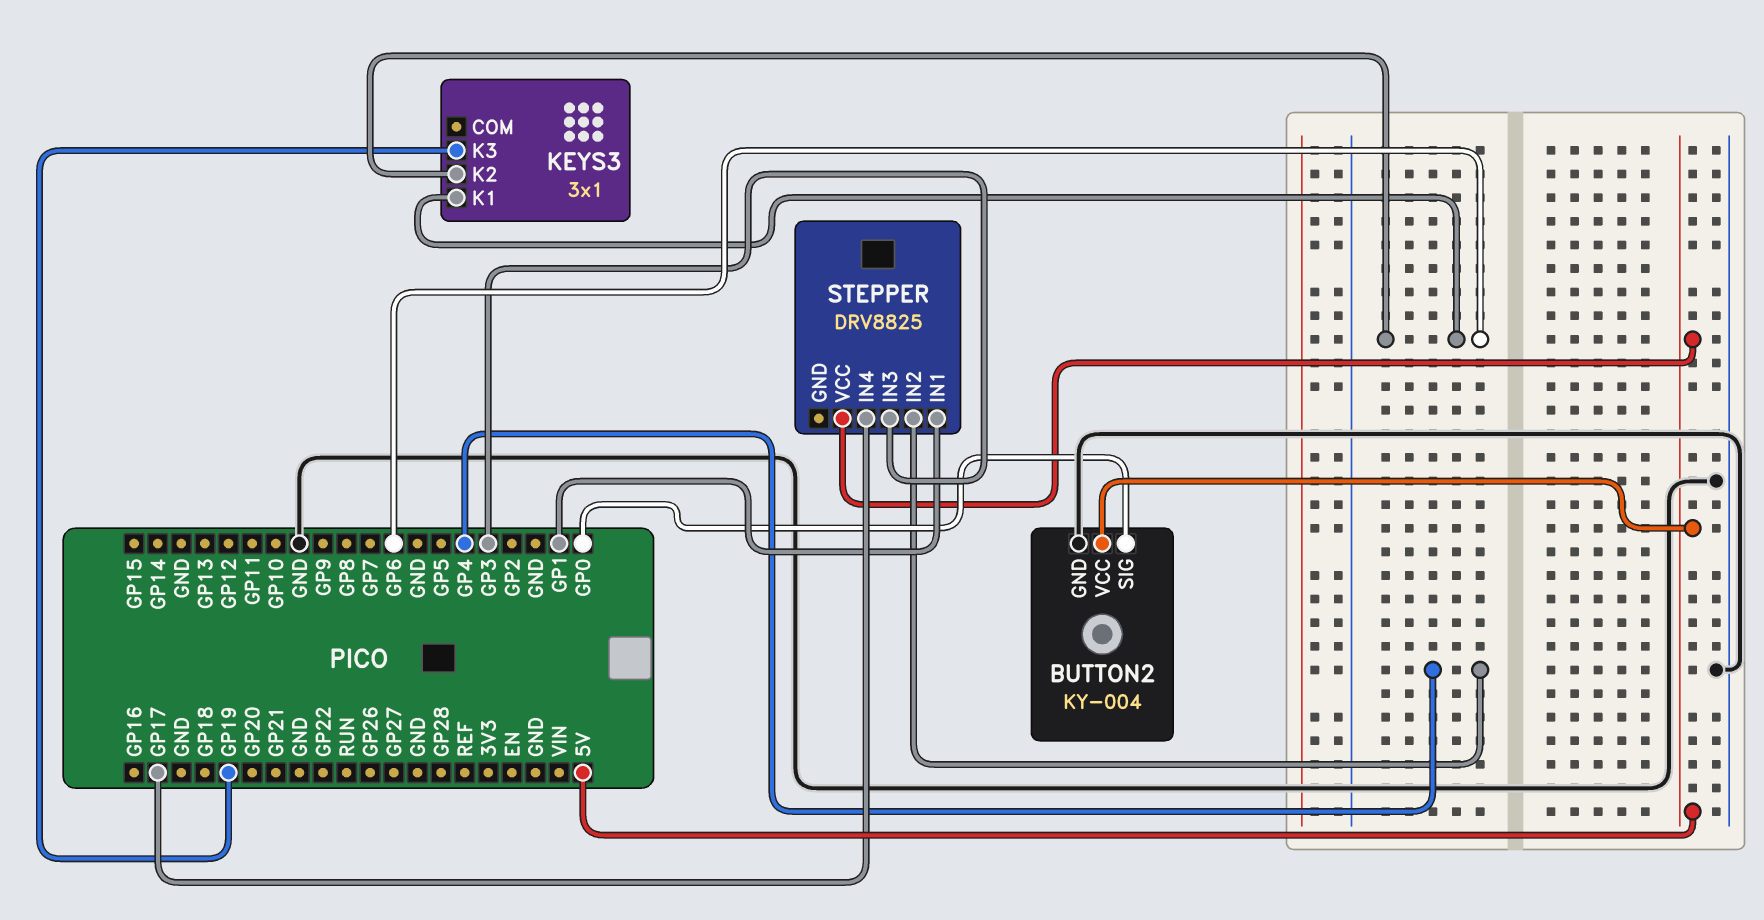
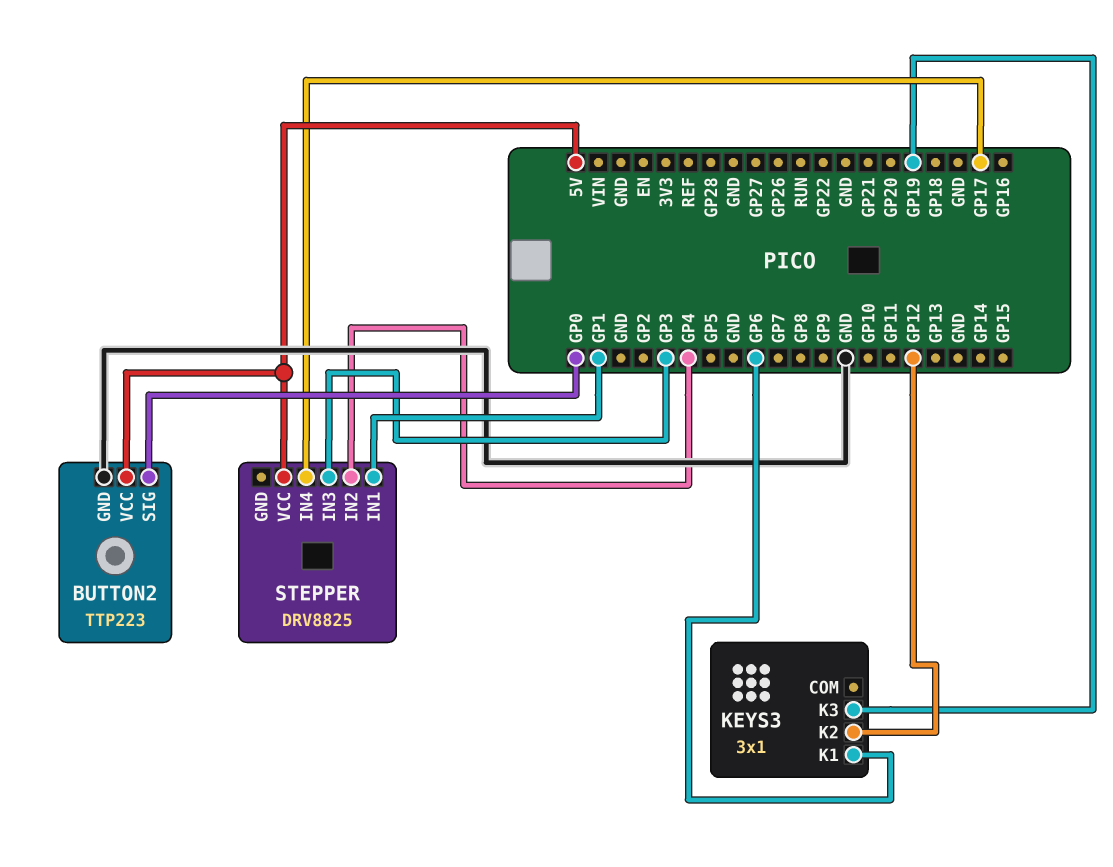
BUTTON2: KY-004 -> TTP223
KEYS3 pin K2: GP6 -> GP12

